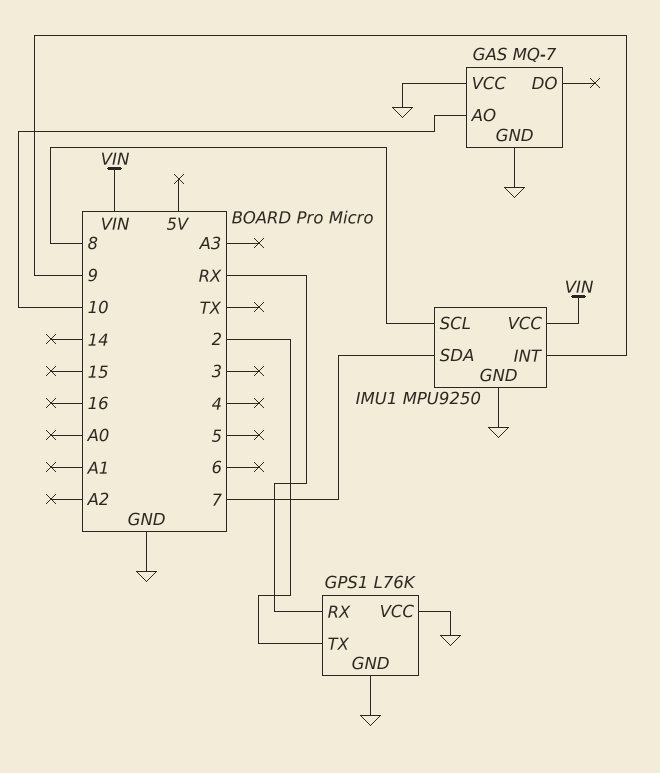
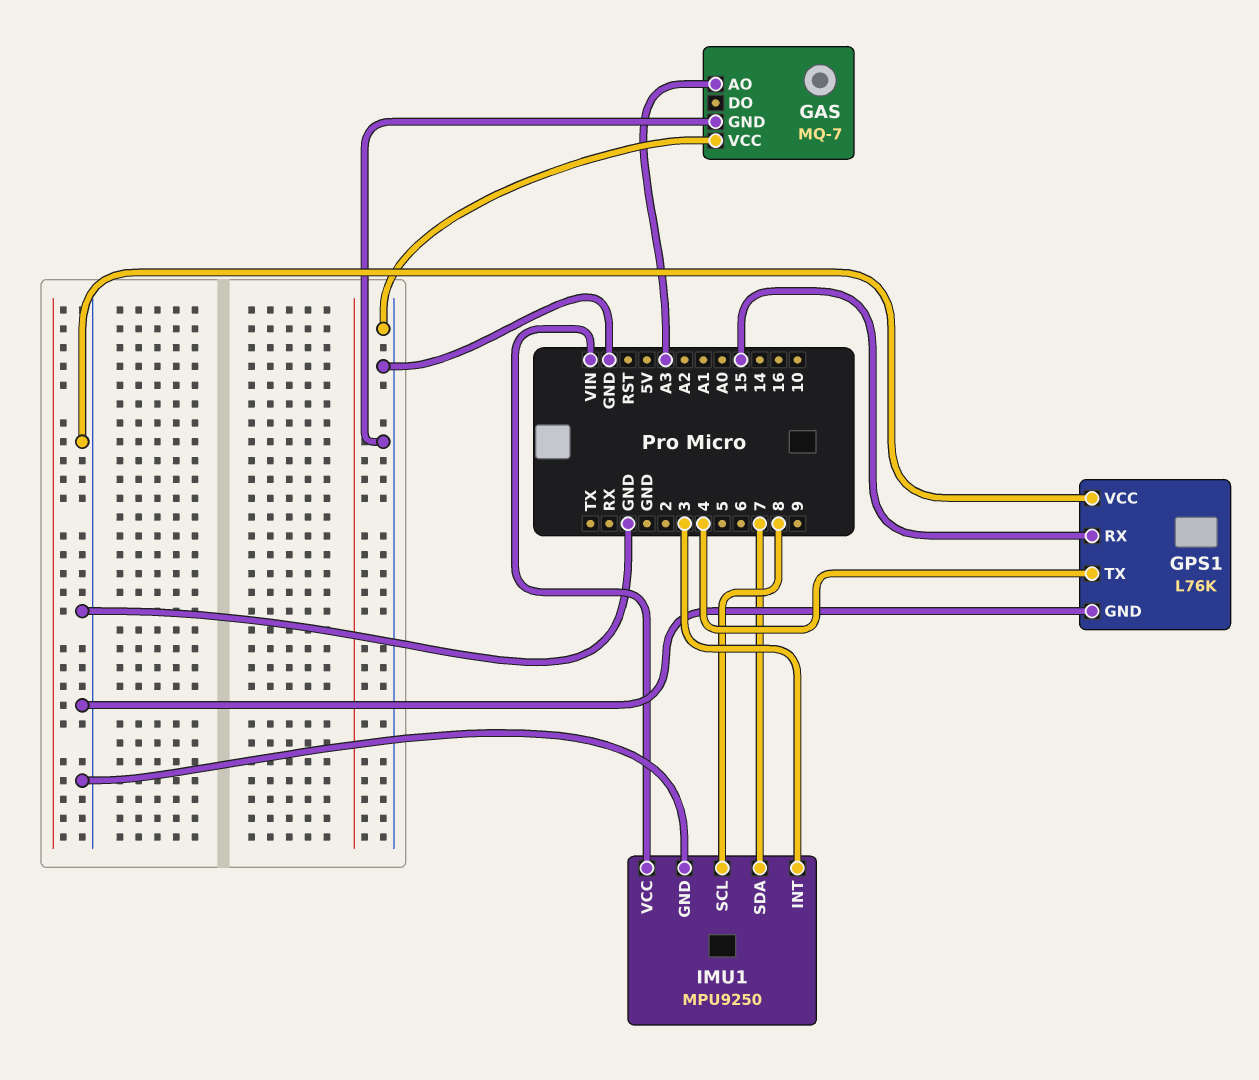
GAS pin AO: 10 -> A3
GPS1 pin RX: RX -> 15
GPS1 pin TX: 2 -> 4
IMU1 pin INT: 9 -> 3

